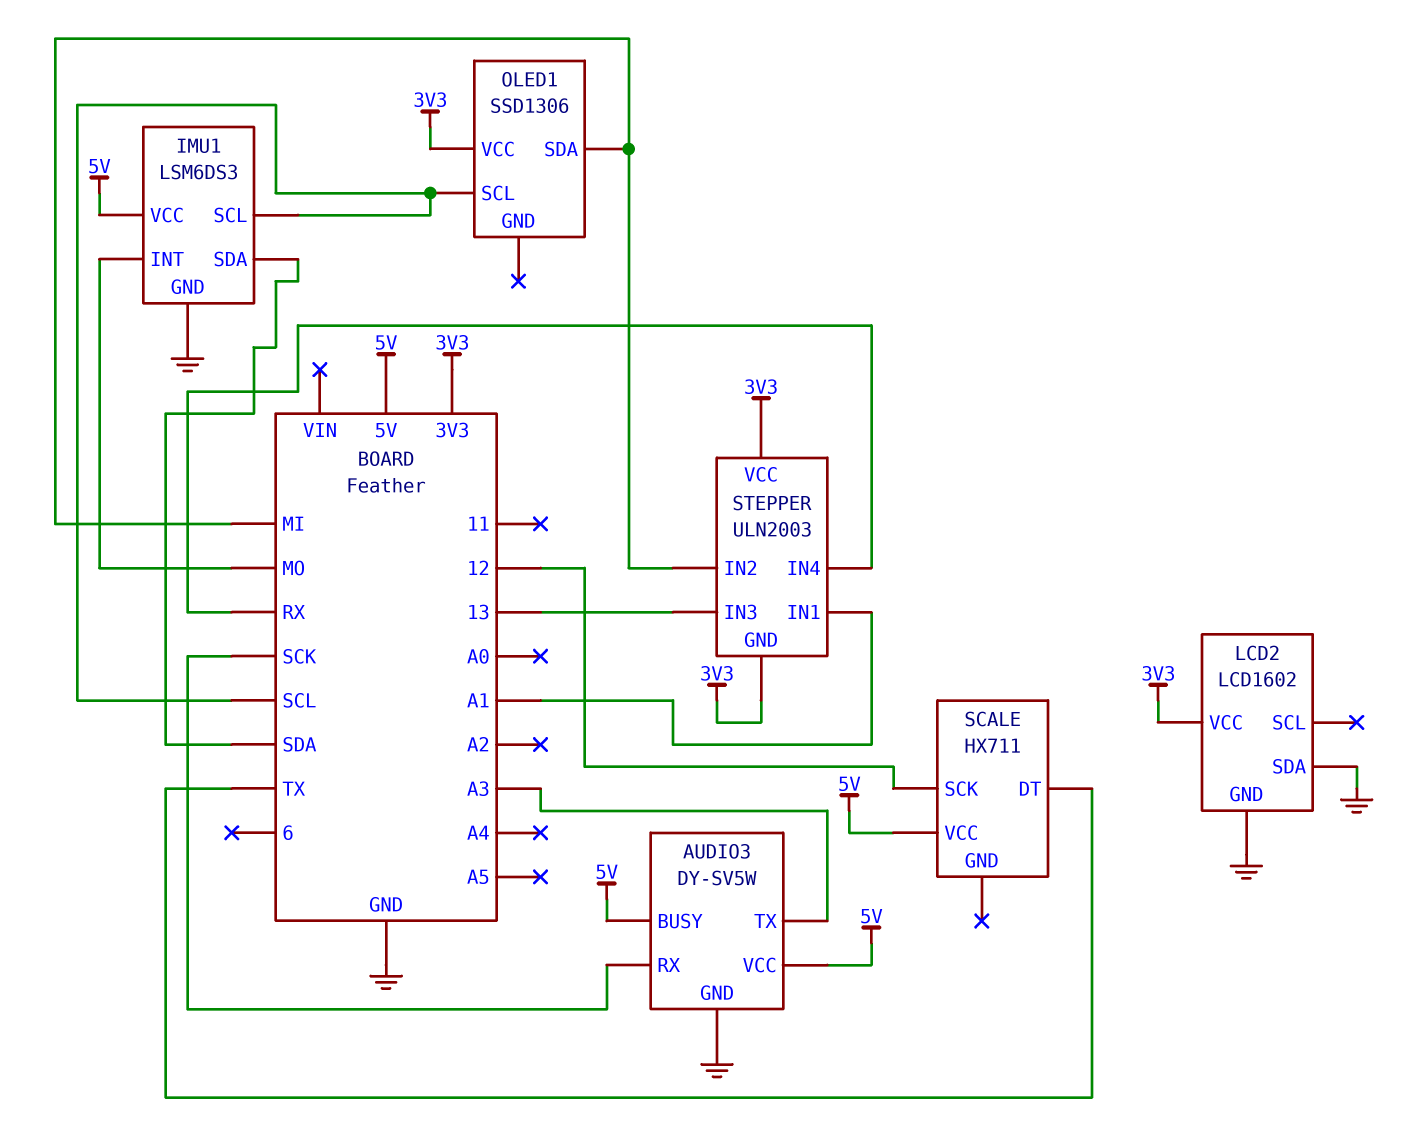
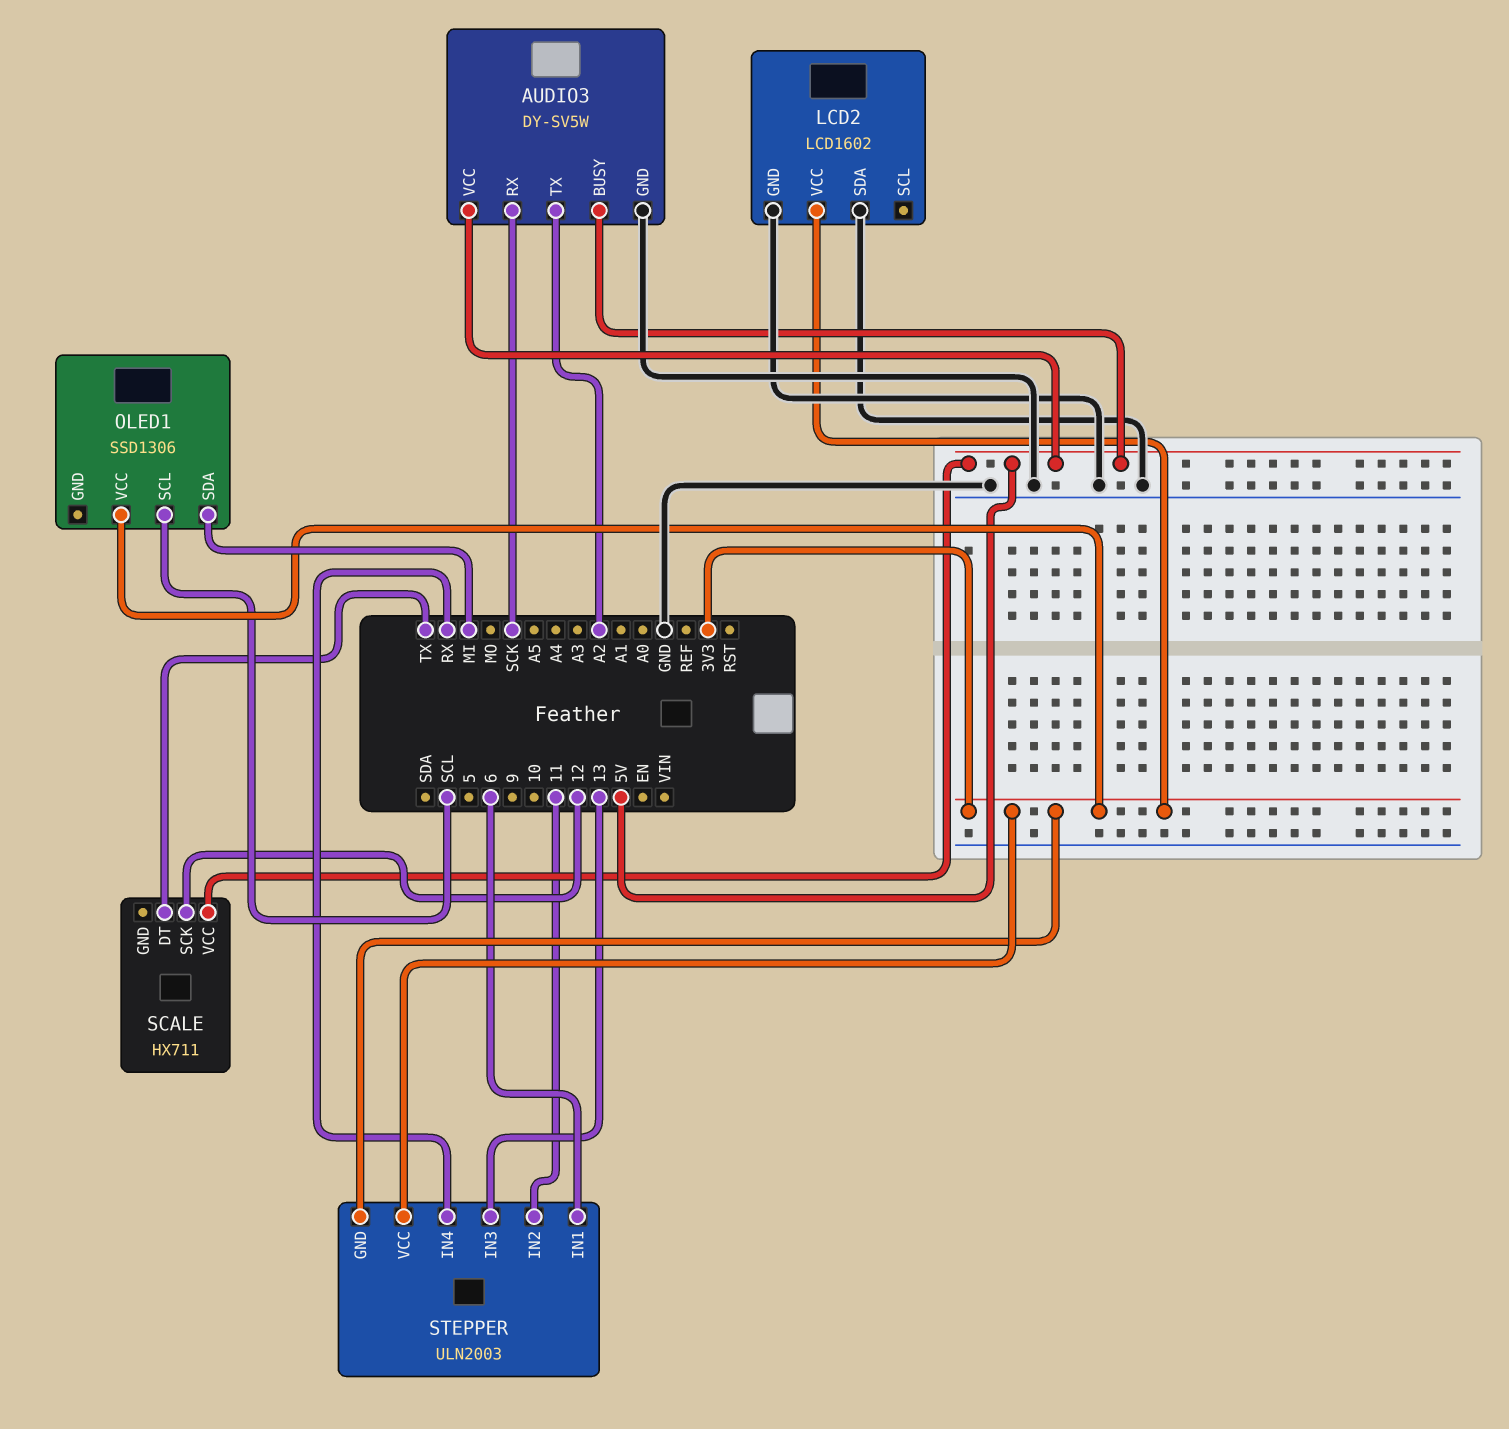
AUDIO3 pin TX: A3 -> A2
IMU1: LSM6DS3 -> none
IMU1 pin GND: GND -> none
IMU1 pin INT: MO -> none
IMU1 pin SCL: SCL -> none
IMU1 pin SDA: SDA -> none
IMU1 pin VCC: 5V -> none
STEPPER pin IN1: A1 -> 6
STEPPER pin IN2: MI -> 11

